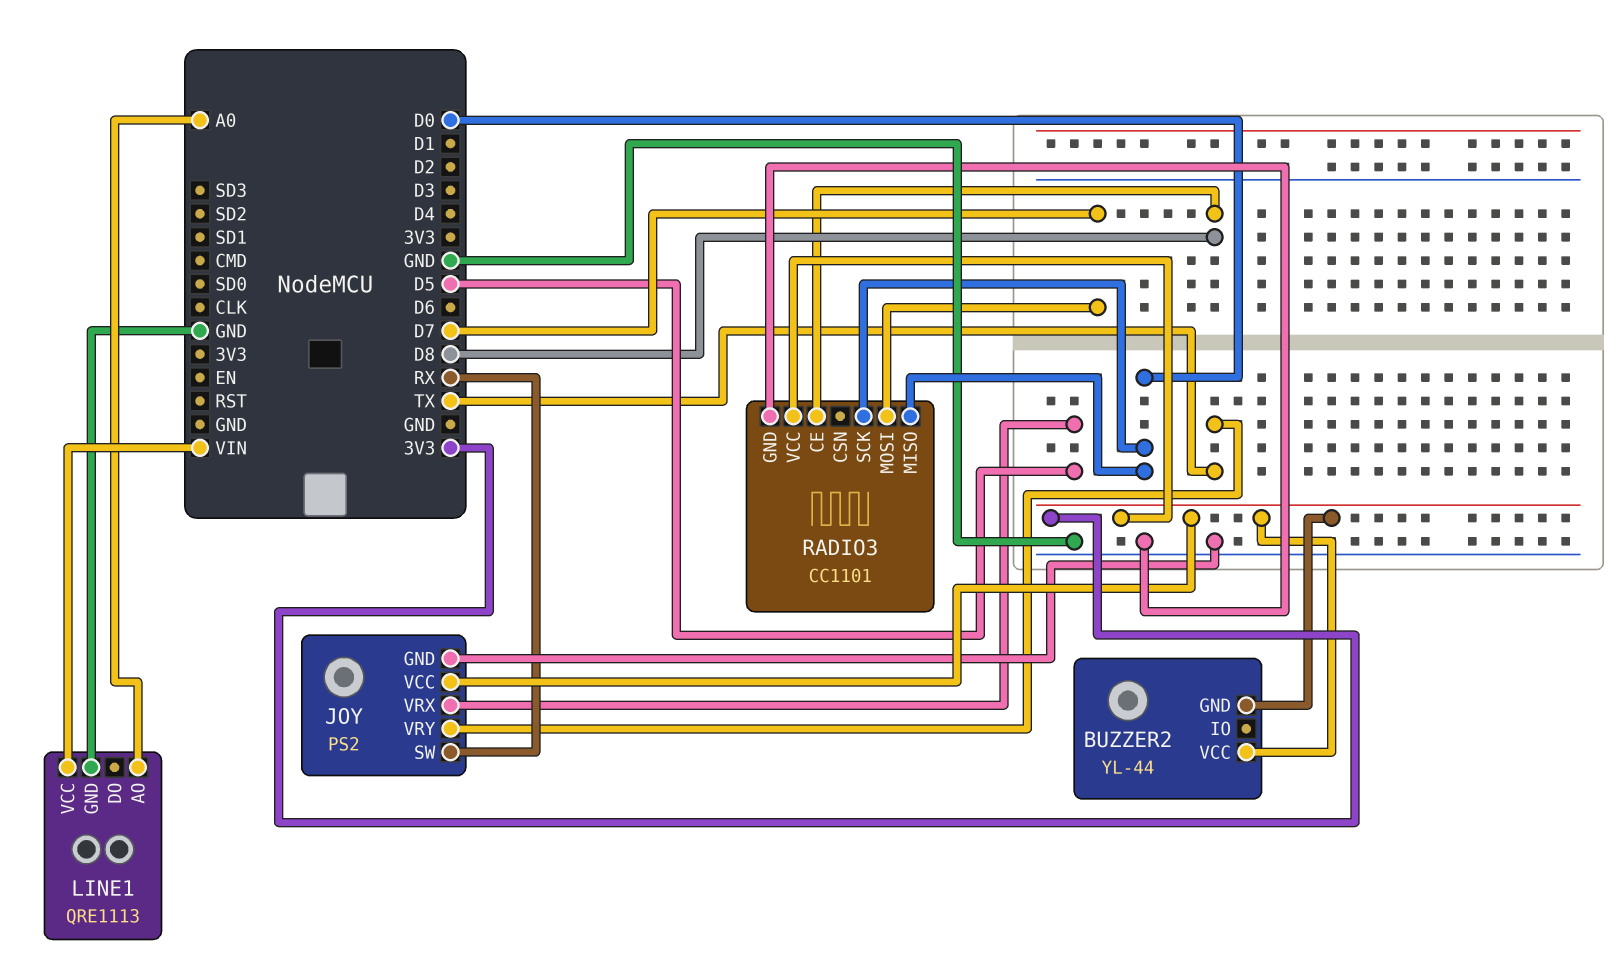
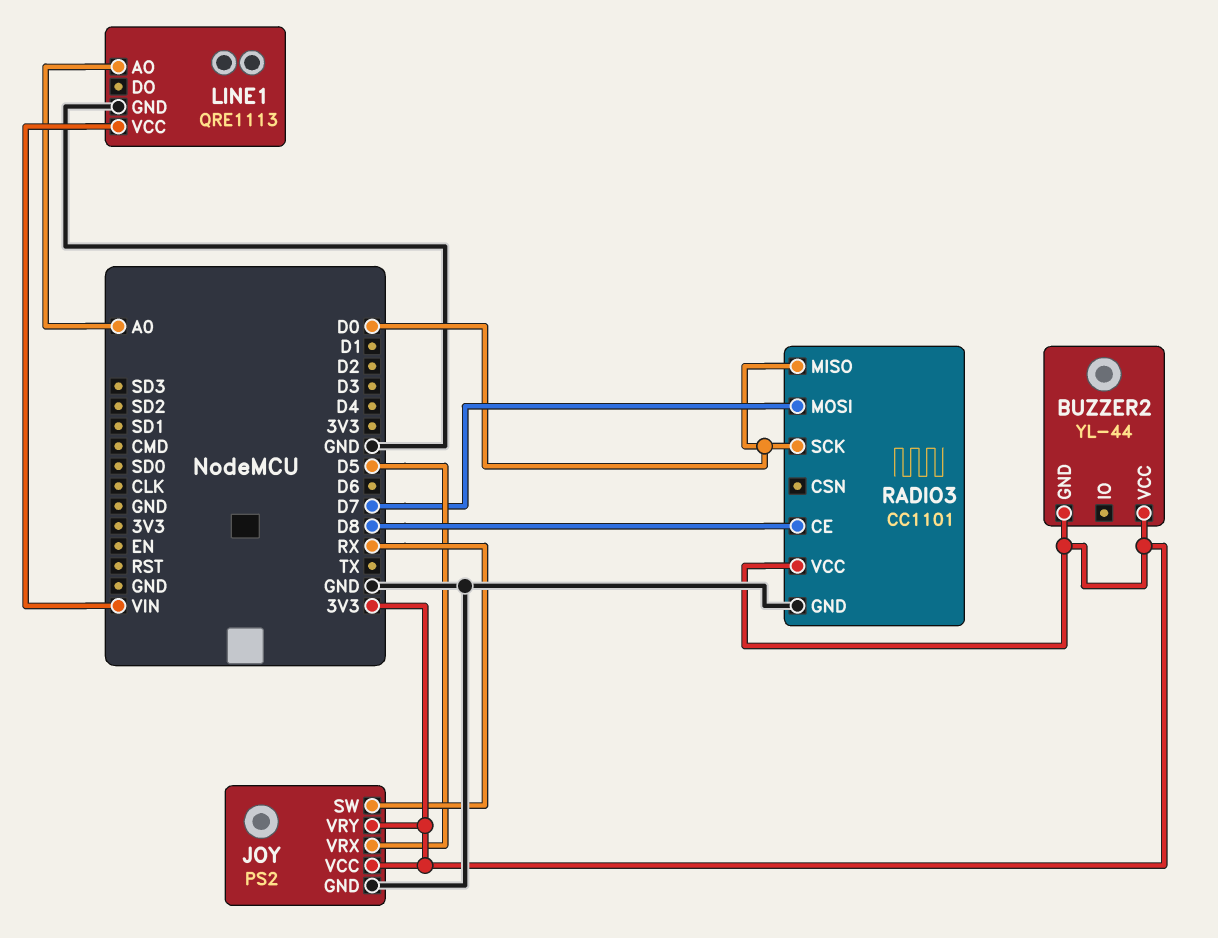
JOY pin VRY: TX -> 3V3

